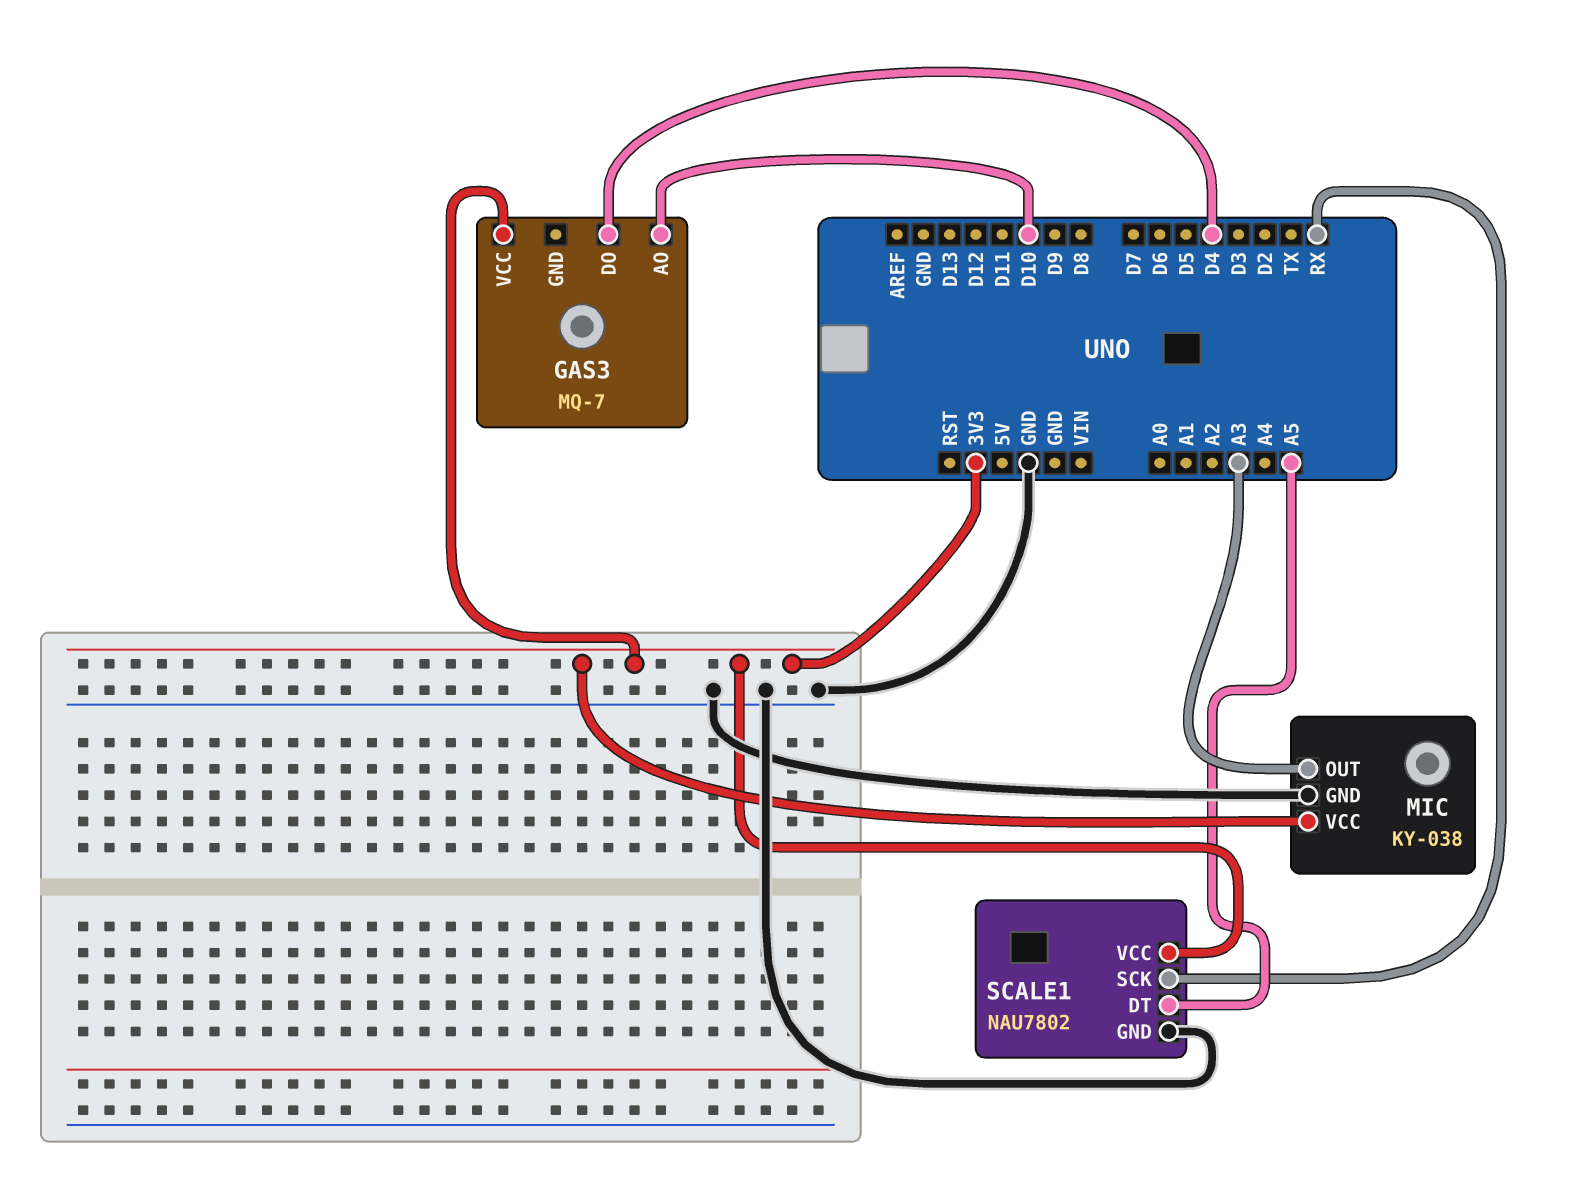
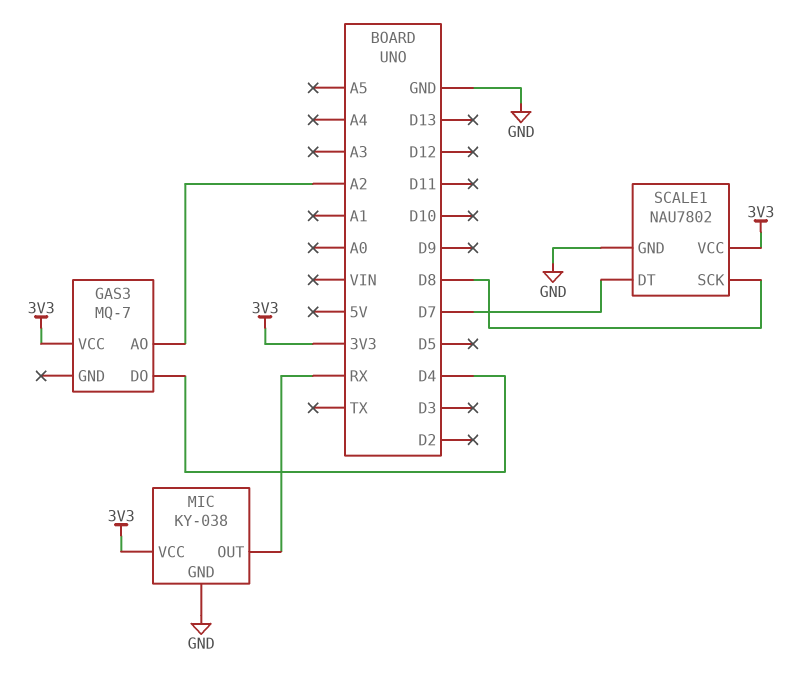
GAS3 pin AO: D10 -> A2
MIC pin OUT: A3 -> RX
SCALE1 pin DT: A5 -> D7
SCALE1 pin SCK: RX -> D8

